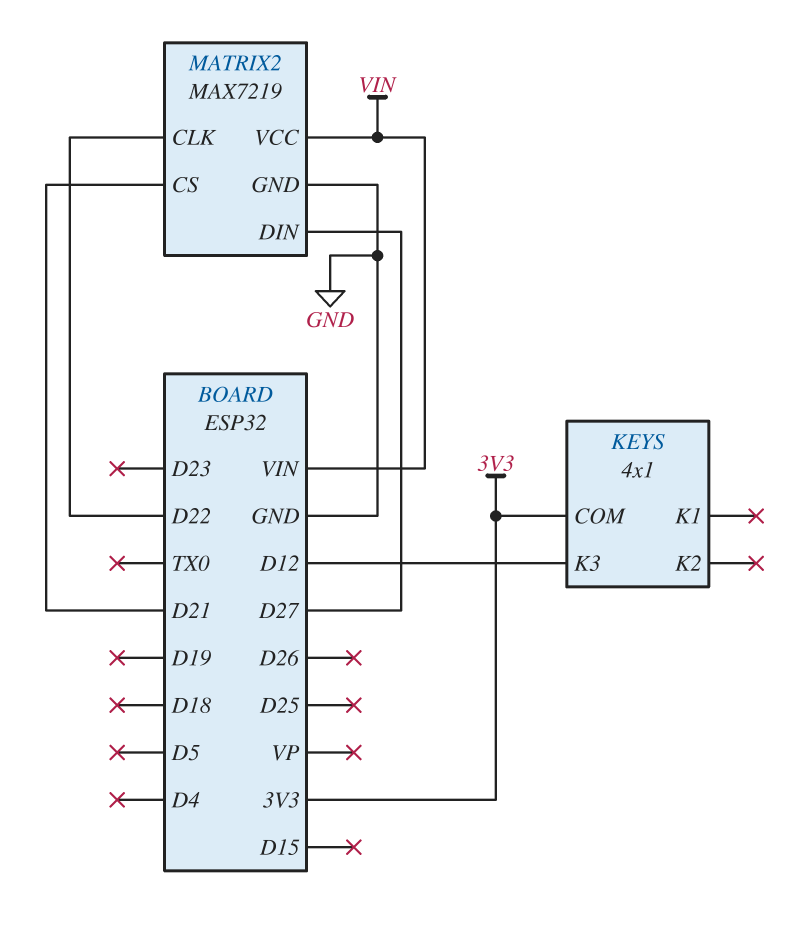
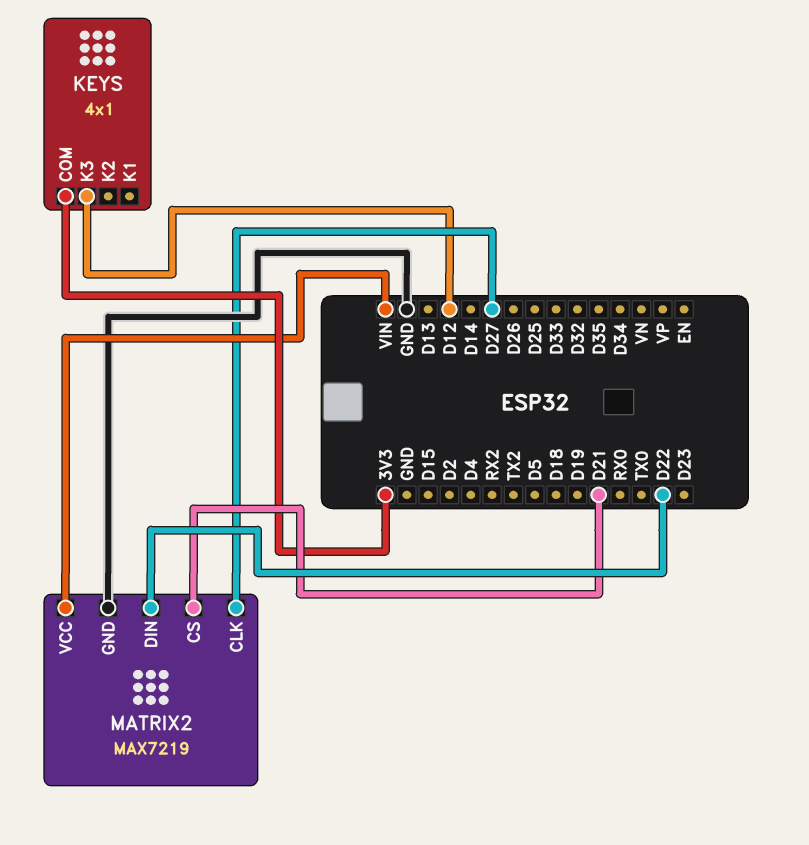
MATRIX2 pin CLK: D22 -> D27
MATRIX2 pin DIN: D27 -> D22

